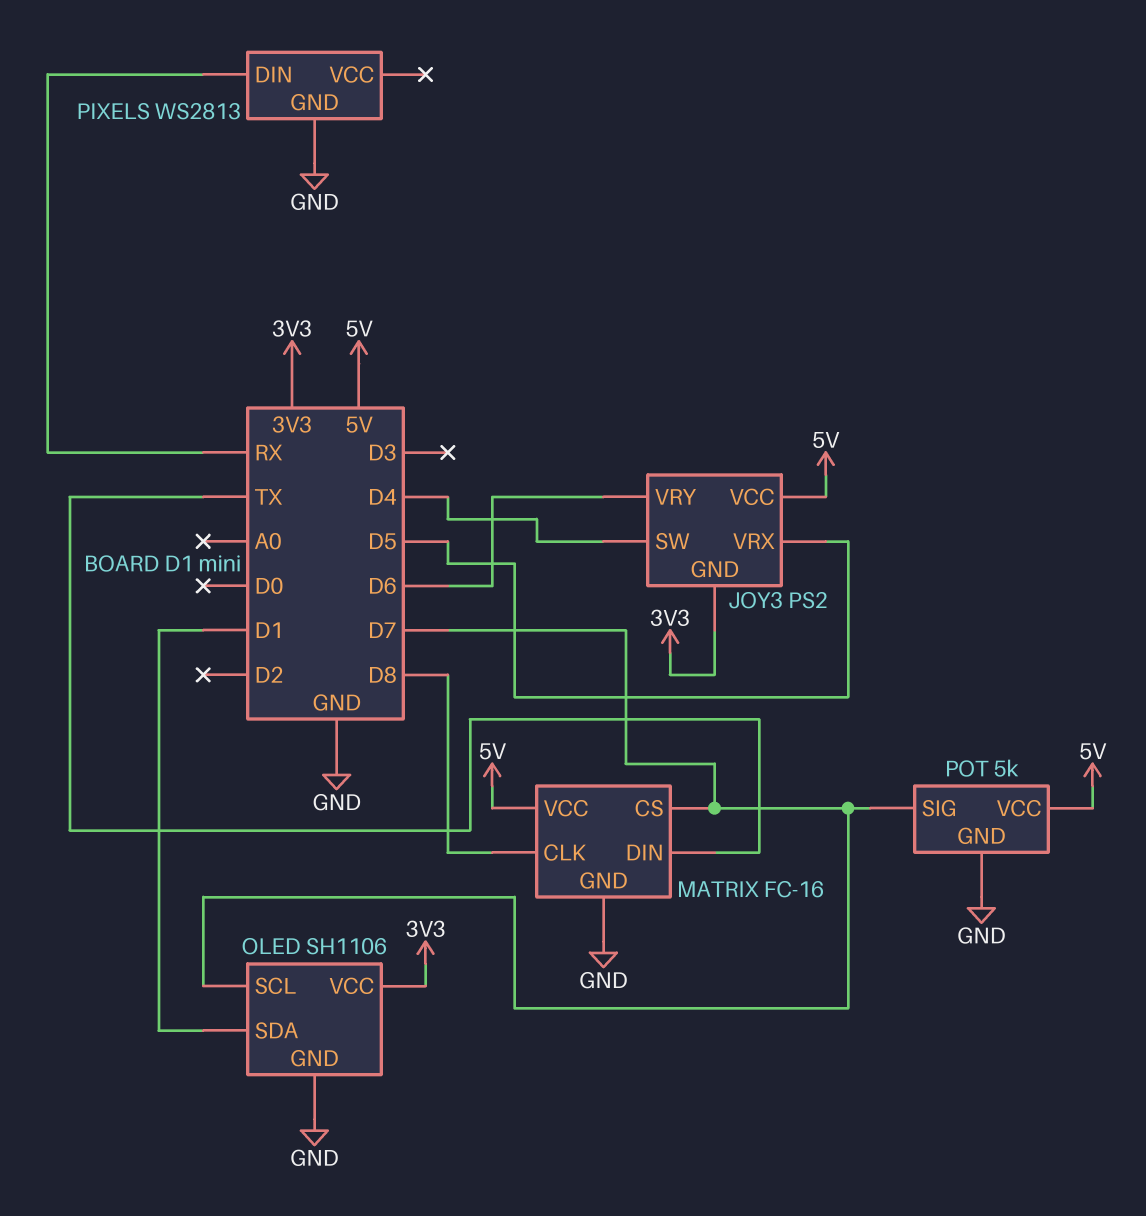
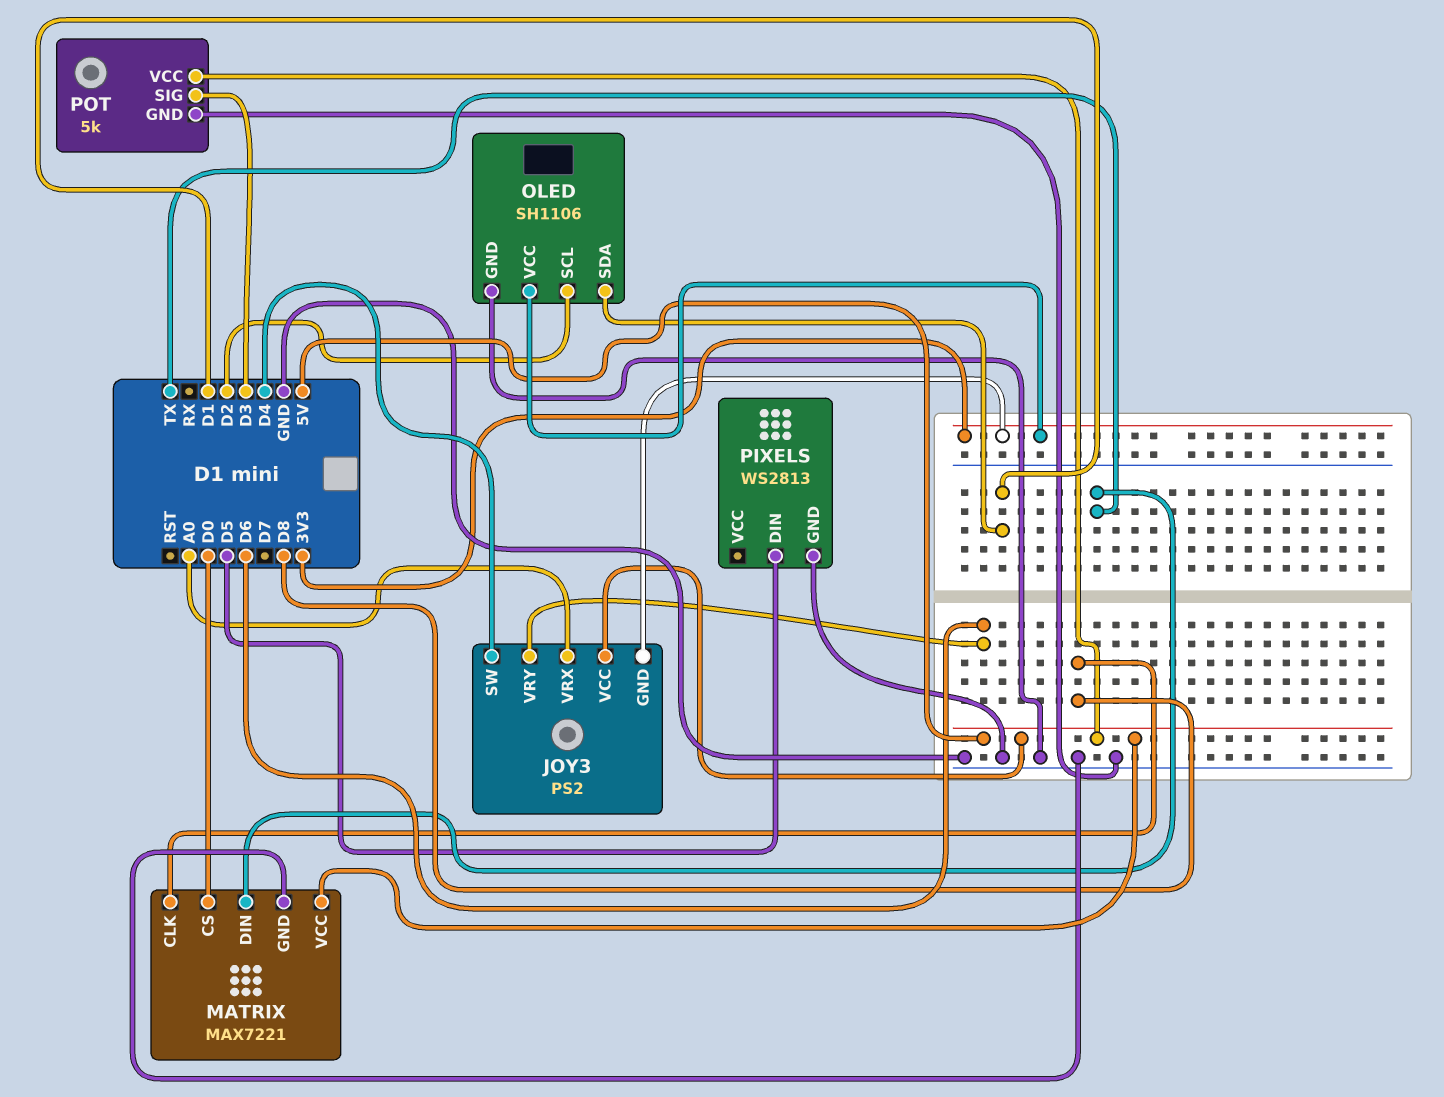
JOY3 pin VRX: D5 -> A0
MATRIX: FC-16 -> MAX7221
MATRIX pin CS: D7 -> D0
OLED pin SCL: D7 -> D2
PIXELS pin DIN: RX -> D5
POT pin SIG: D7 -> D3

